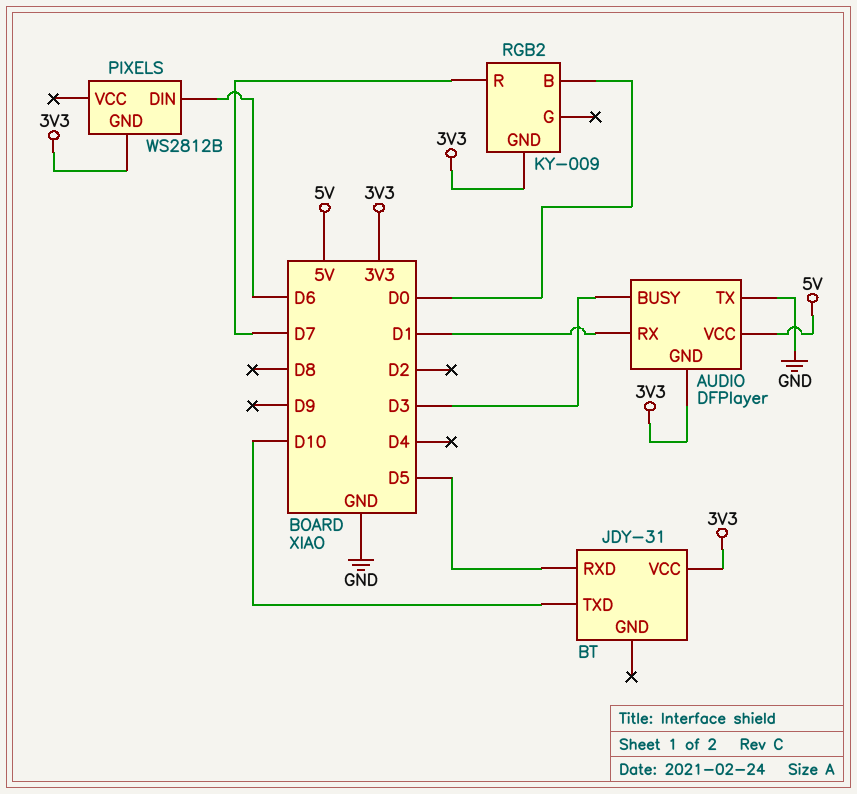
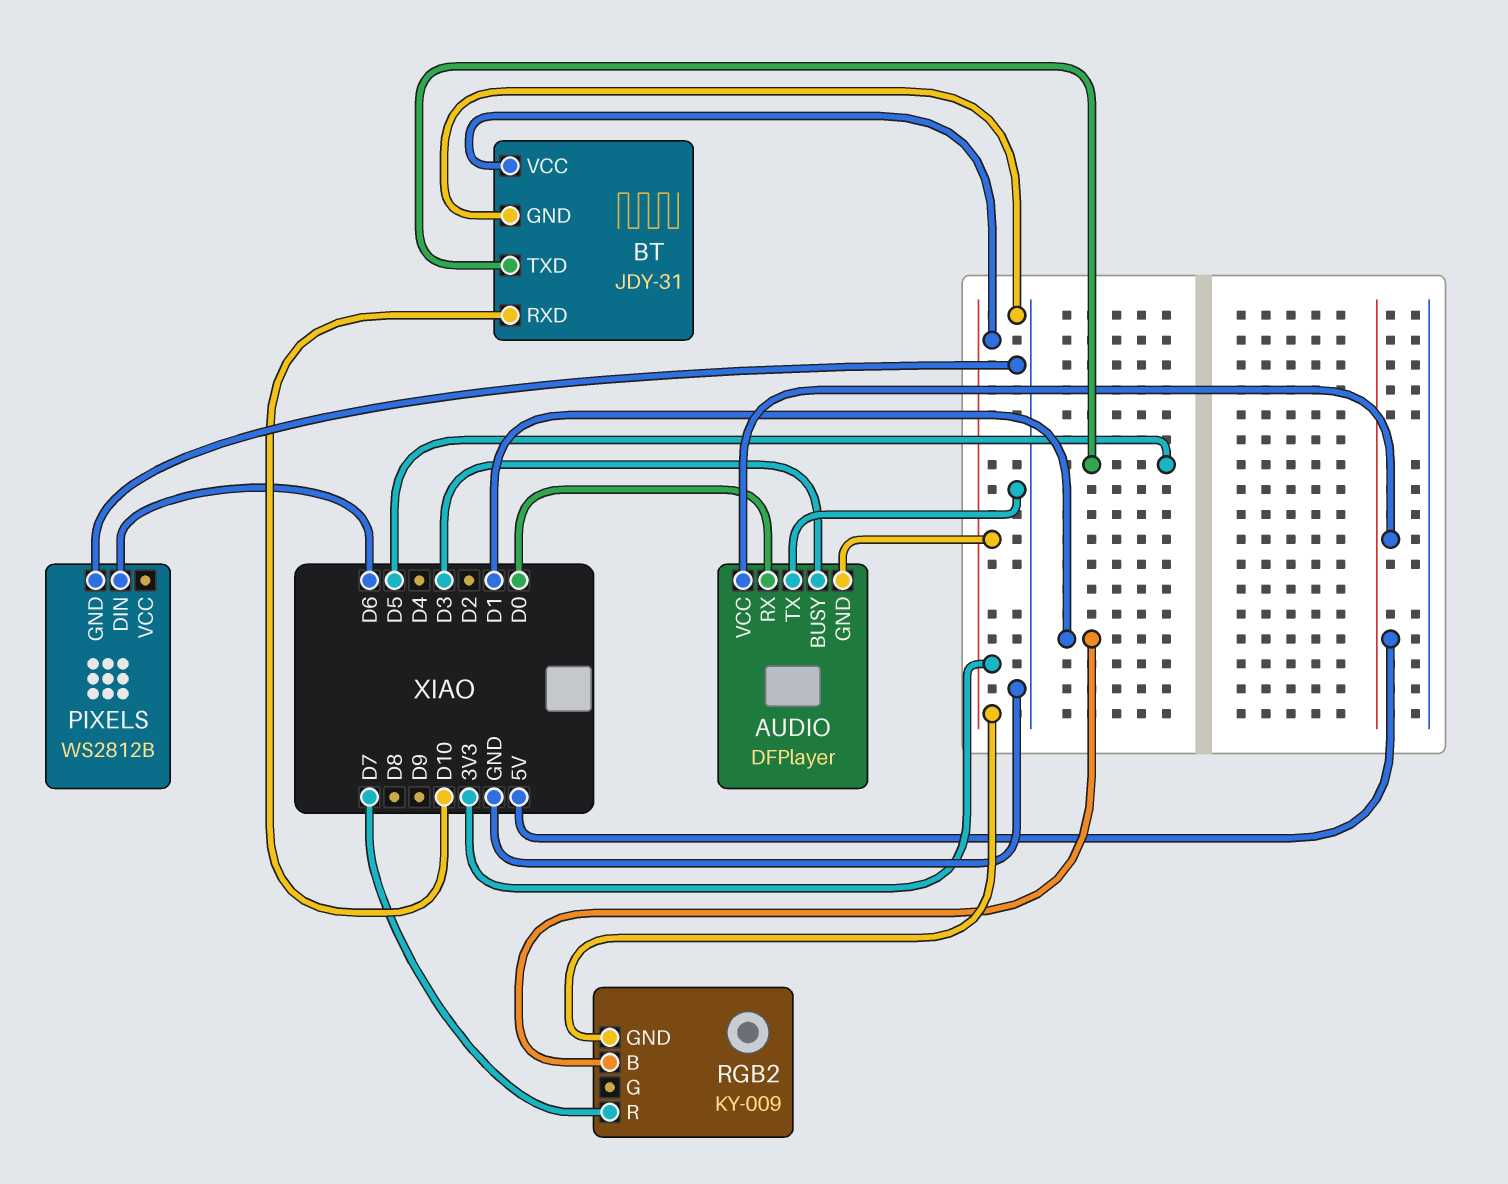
AUDIO pin RX: D1 -> D0
BT pin GND: none -> GND
BT pin RXD: D5 -> D10
BT pin TXD: D10 -> D5
PIXELS pin GND: 3V3 -> GND
RGB2 pin B: D0 -> D1

